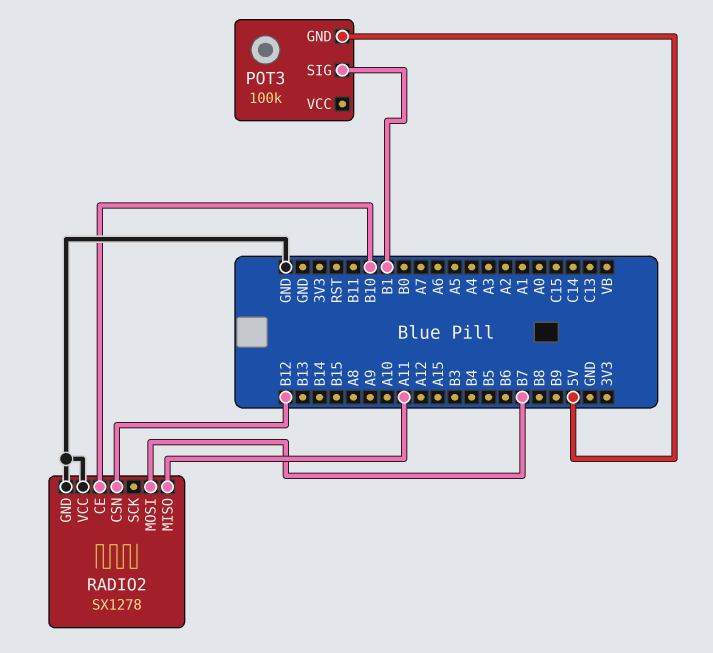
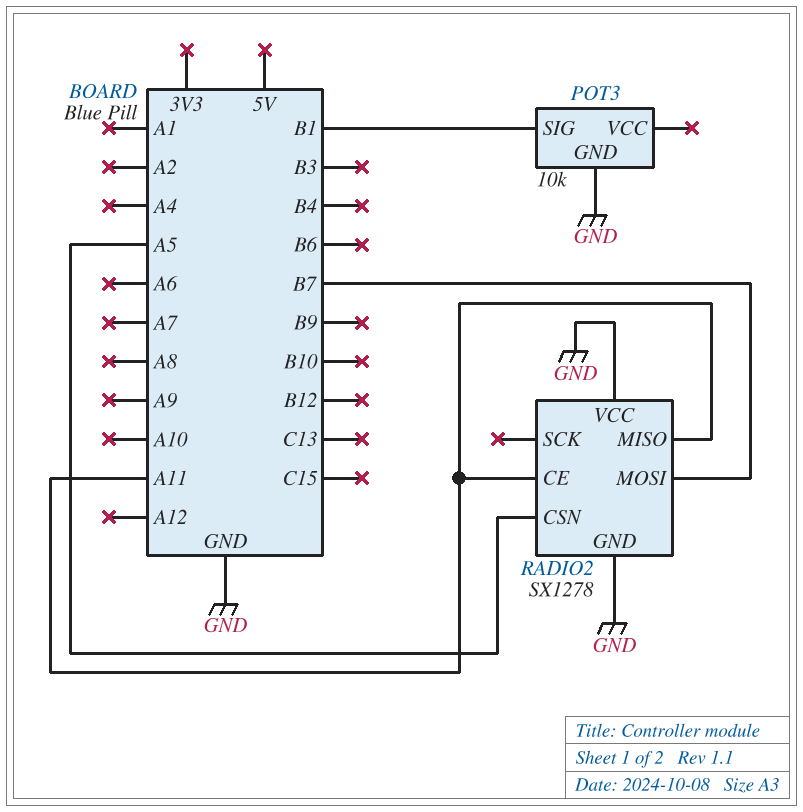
POT3: 100k -> 10k
POT3 pin GND: 5V -> GND
RADIO2 pin CE: B10 -> A11
RADIO2 pin CSN: B12 -> A5

